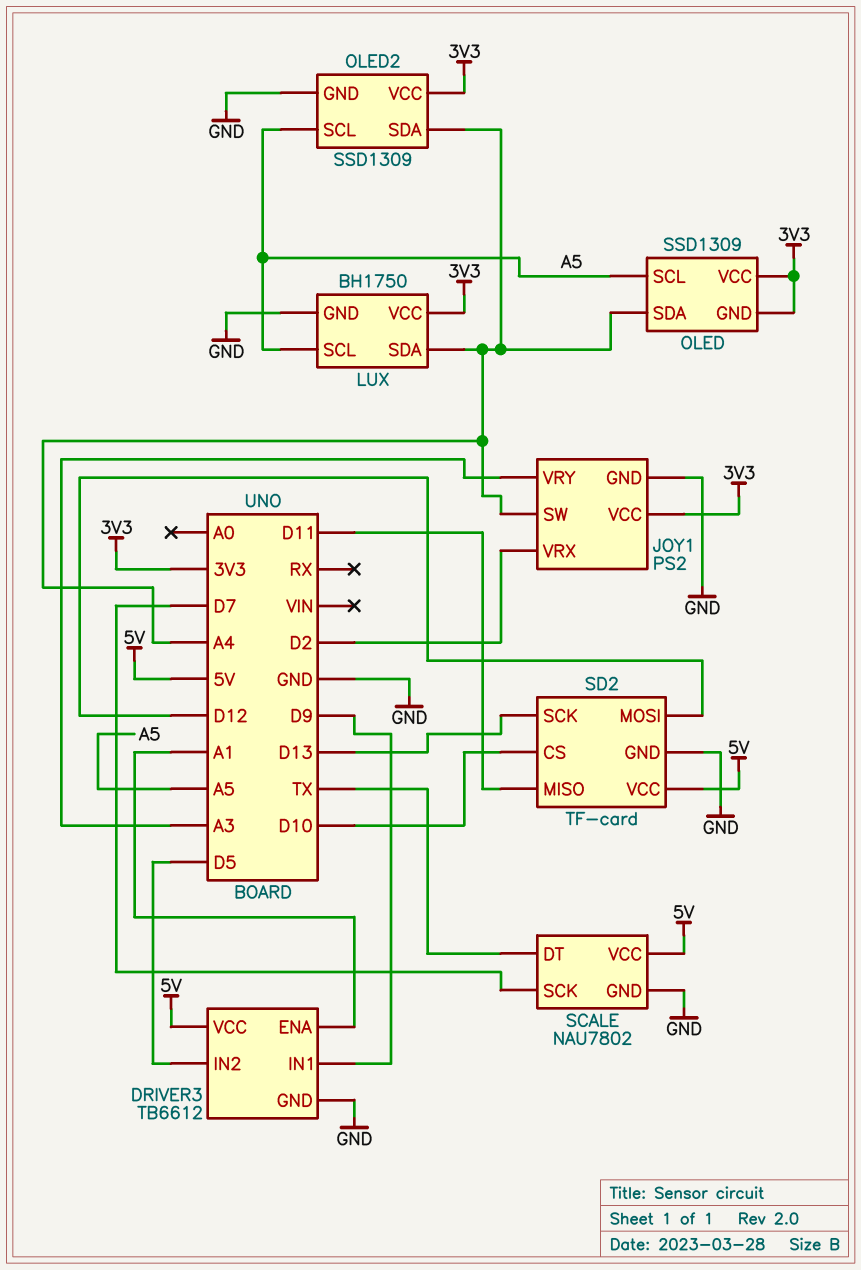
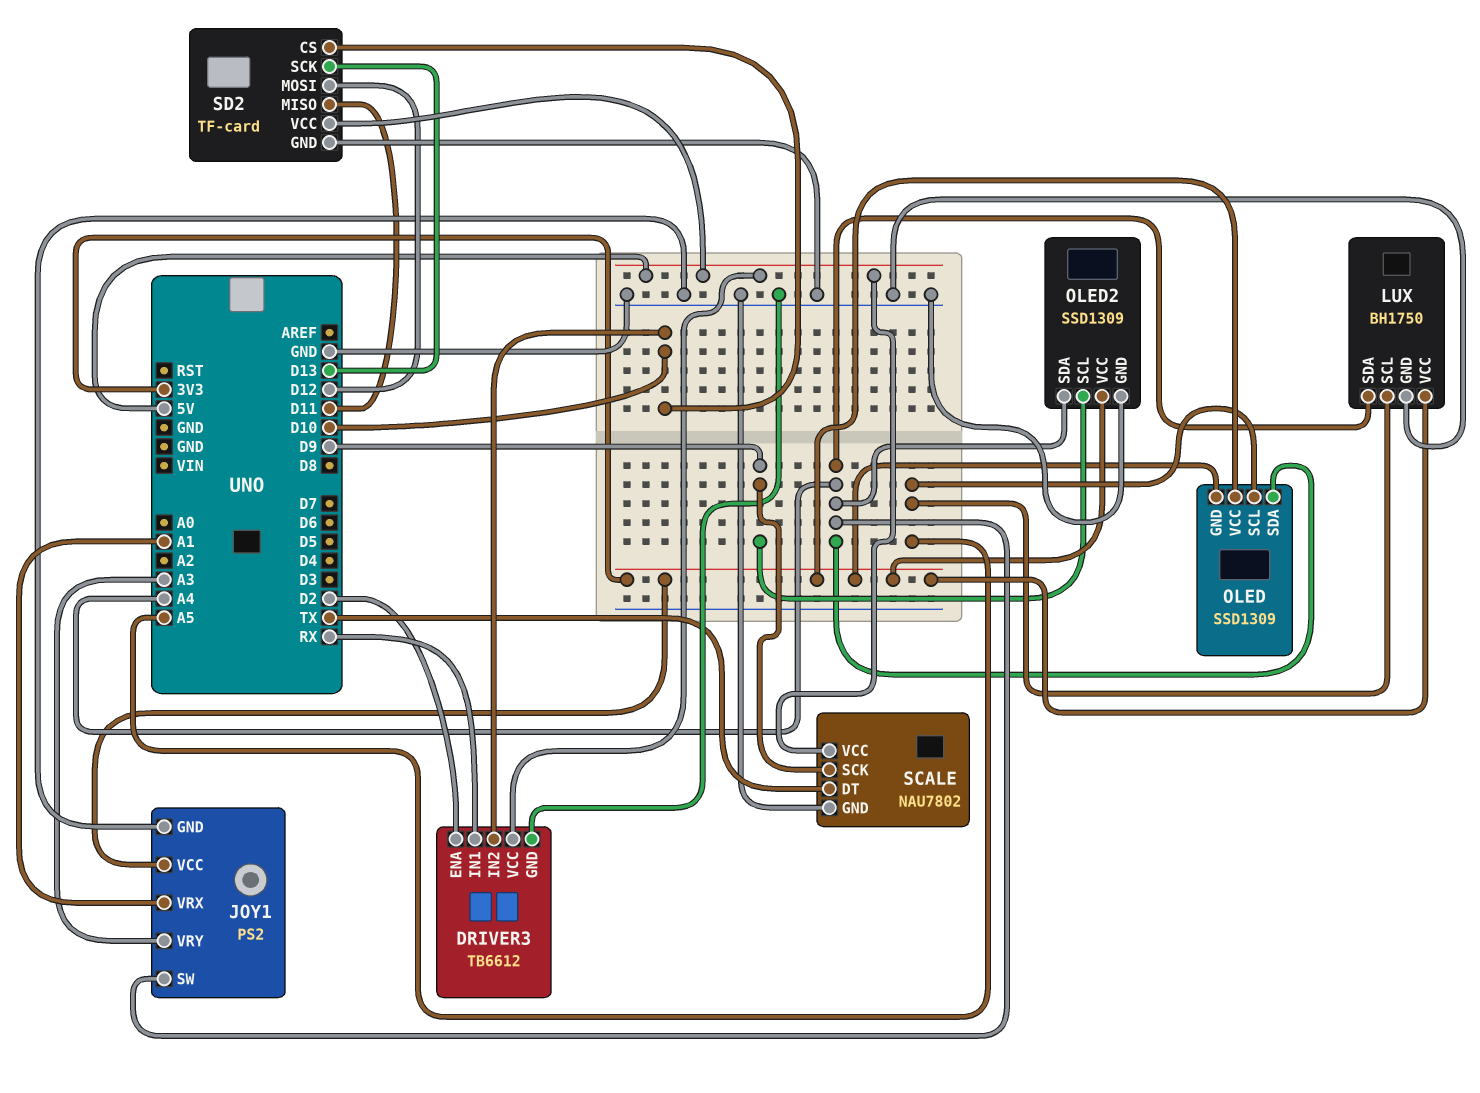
DRIVER3 pin ENA: A1 -> D2
DRIVER3 pin IN1: D9 -> RX
DRIVER3 pin IN2: D5 -> D10
JOY1 pin VRX: D2 -> A1
OLED2 pin SCL: A5 -> D9
SCALE pin SCK: D7 -> D9

